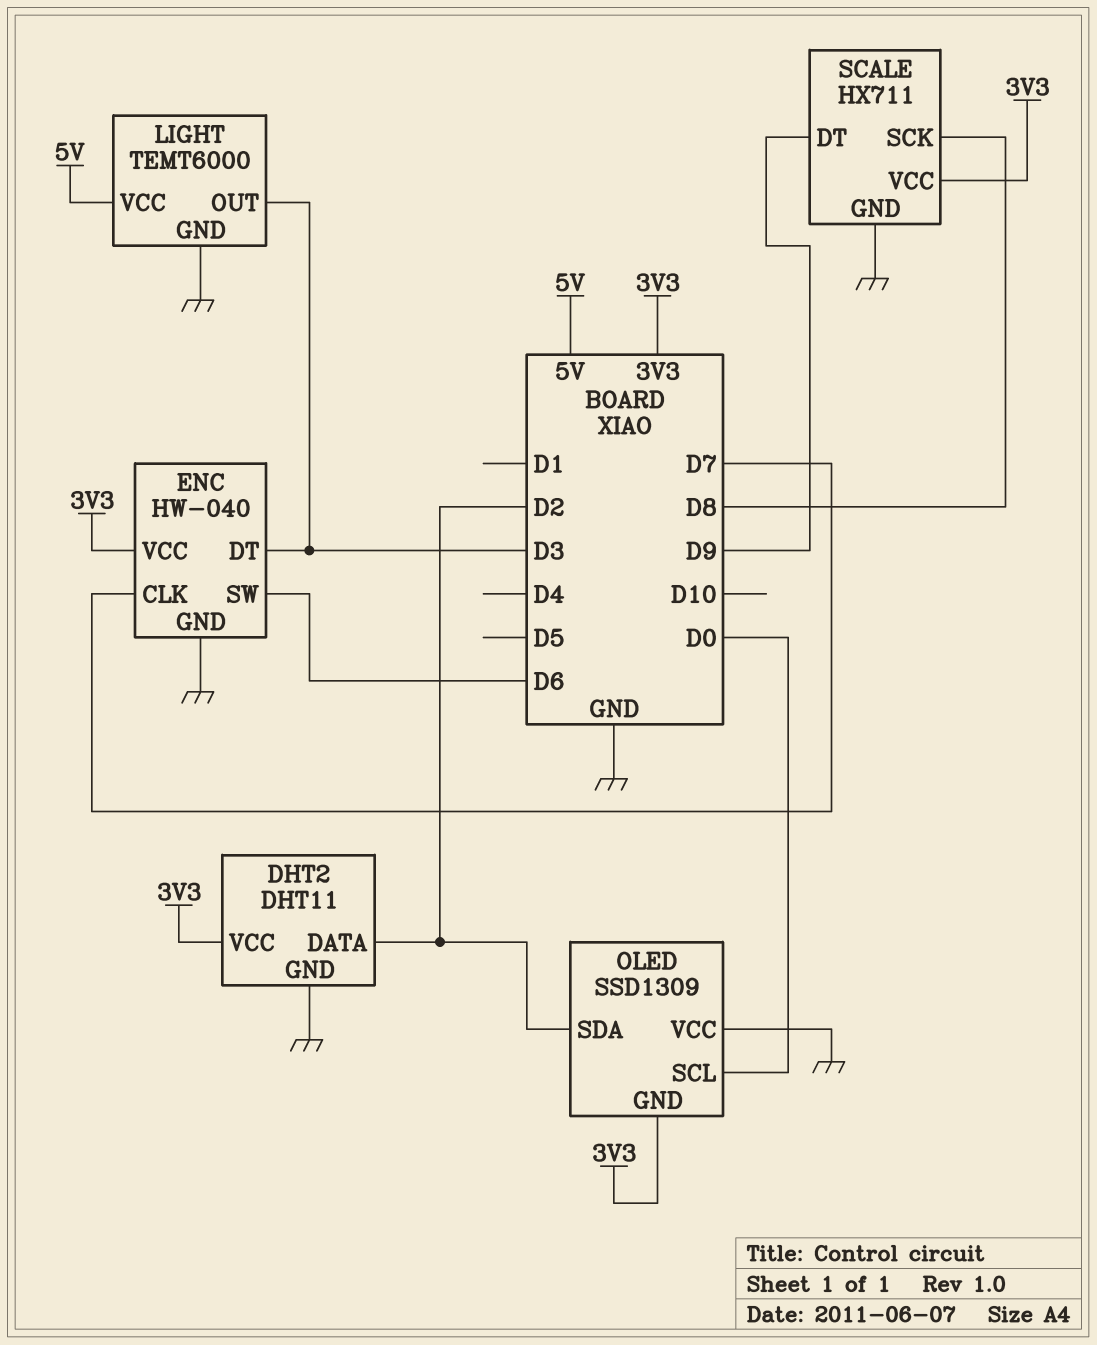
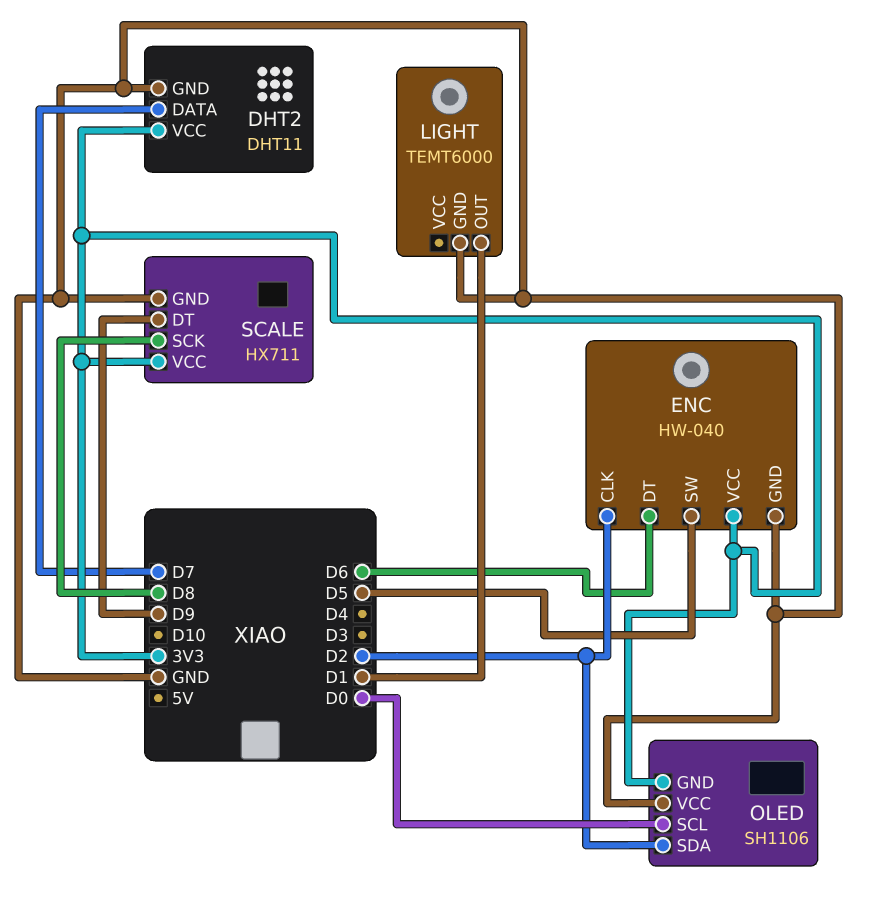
DHT2 pin DATA: D2 -> D7
ENC pin CLK: D7 -> D2
ENC pin DT: D3 -> D6
ENC pin SW: D6 -> D5
LIGHT pin OUT: D3 -> D1
LIGHT pin VCC: 5V -> none
OLED: SSD1309 -> SH1106

